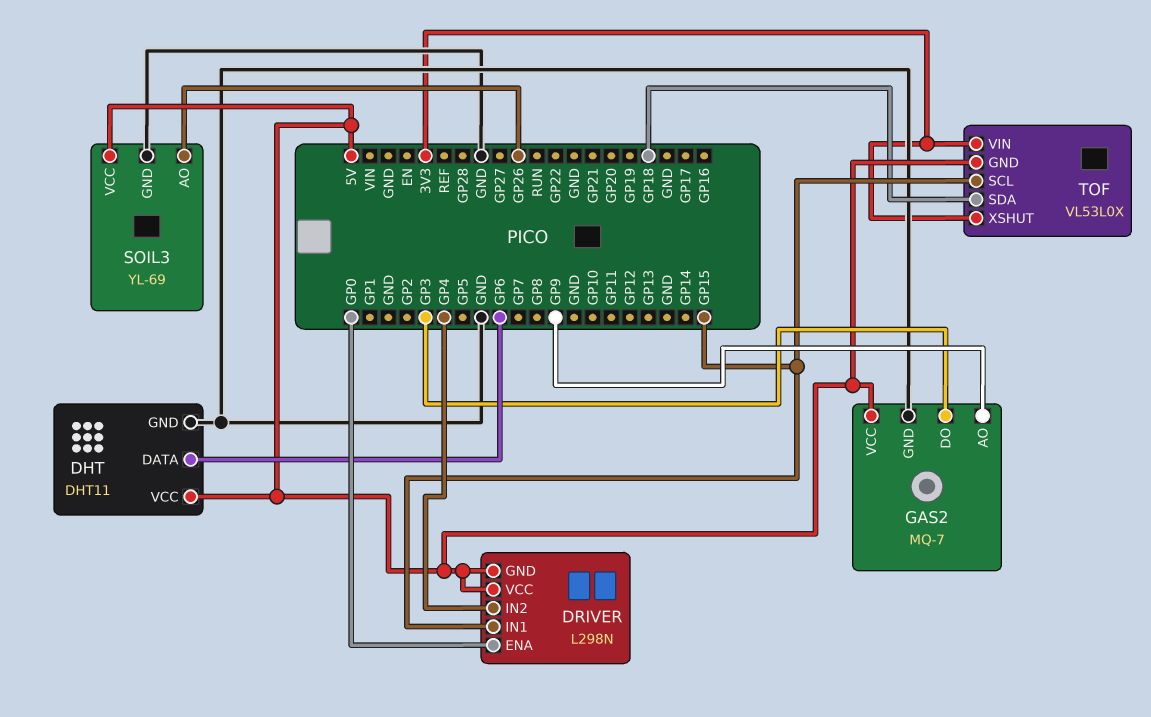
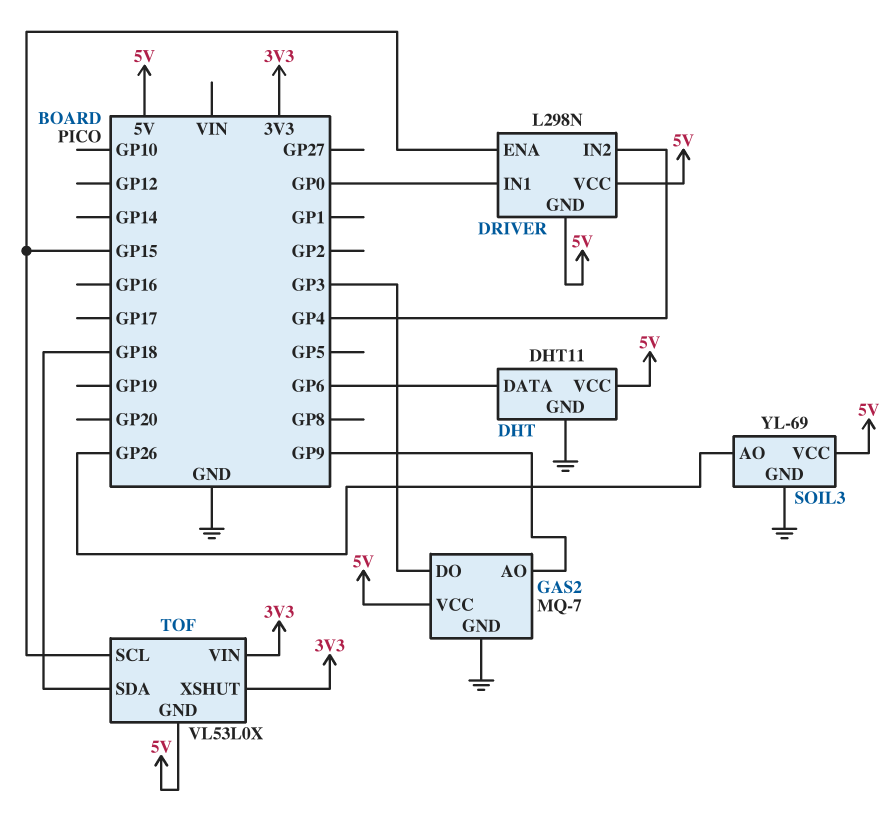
DRIVER pin ENA: GP0 -> GP15
DRIVER pin IN1: GP15 -> GP0

